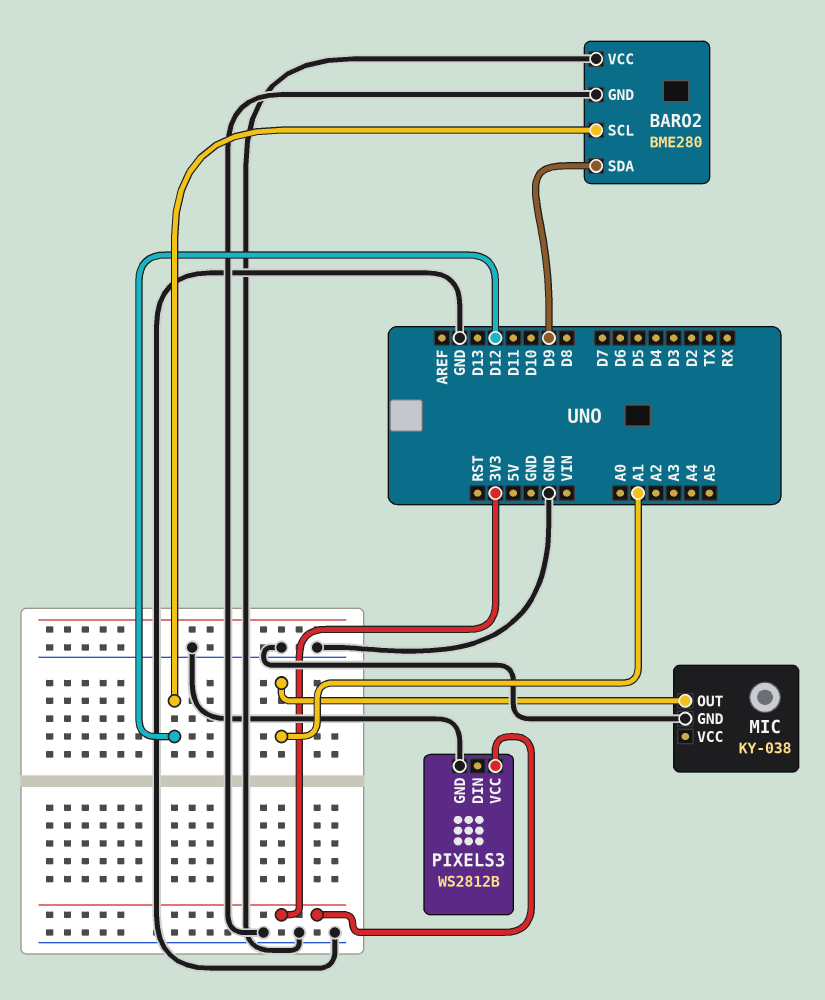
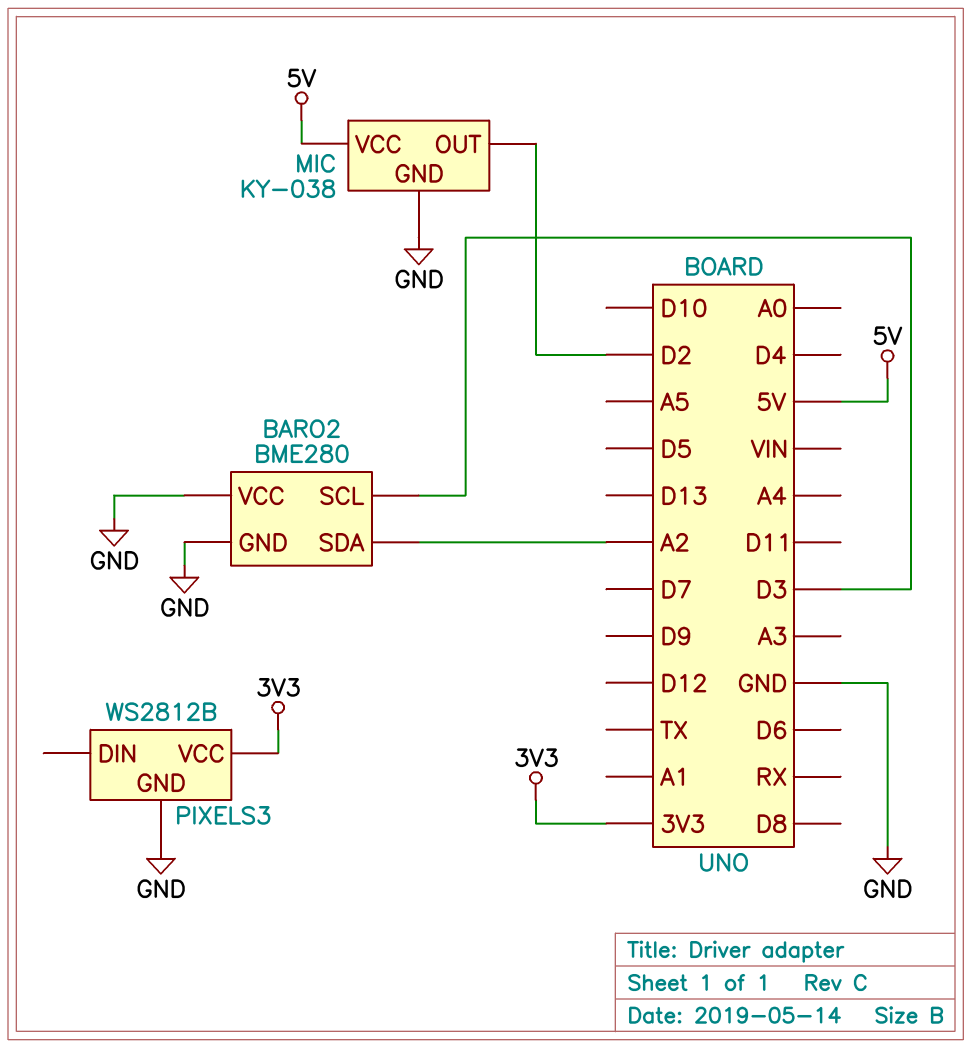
BARO2 pin SCL: D12 -> D3
BARO2 pin SDA: D9 -> A2
MIC pin OUT: A1 -> D2
MIC pin VCC: none -> 5V

